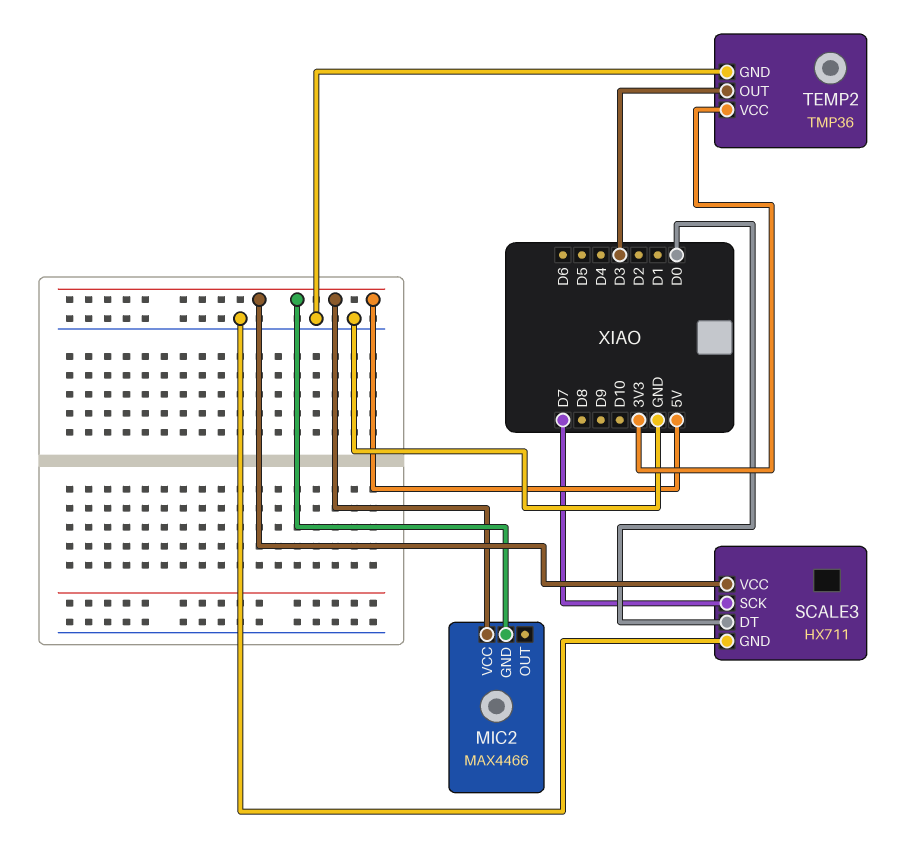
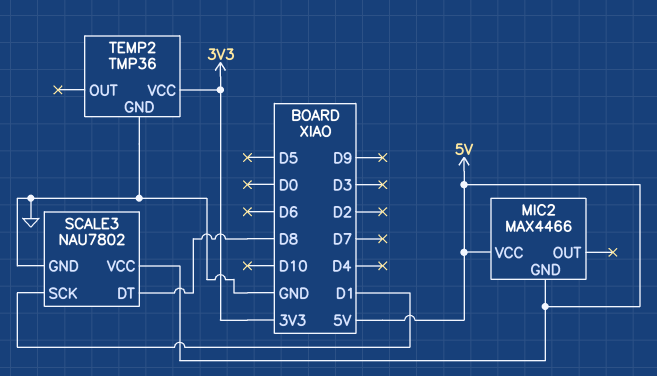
SCALE3: HX711 -> NAU7802
SCALE3 pin DT: D0 -> D8
SCALE3 pin SCK: D7 -> D1
TEMP2 pin OUT: D3 -> none

